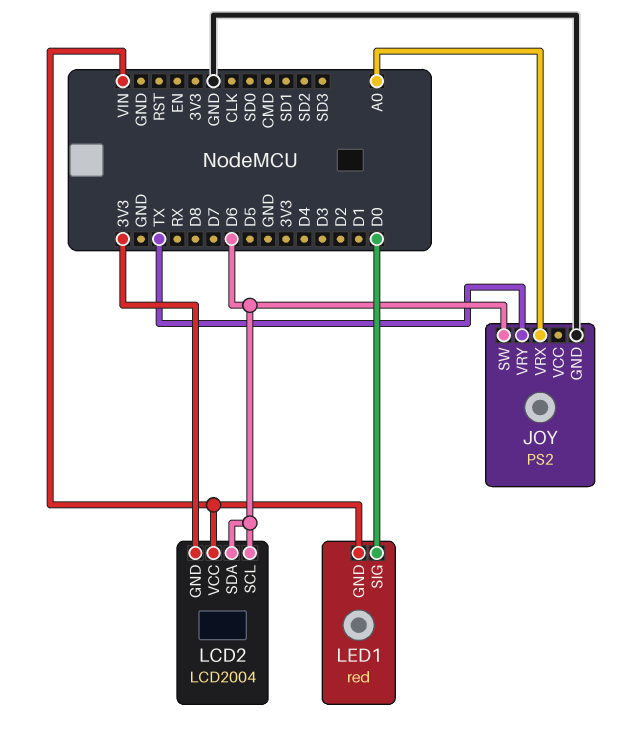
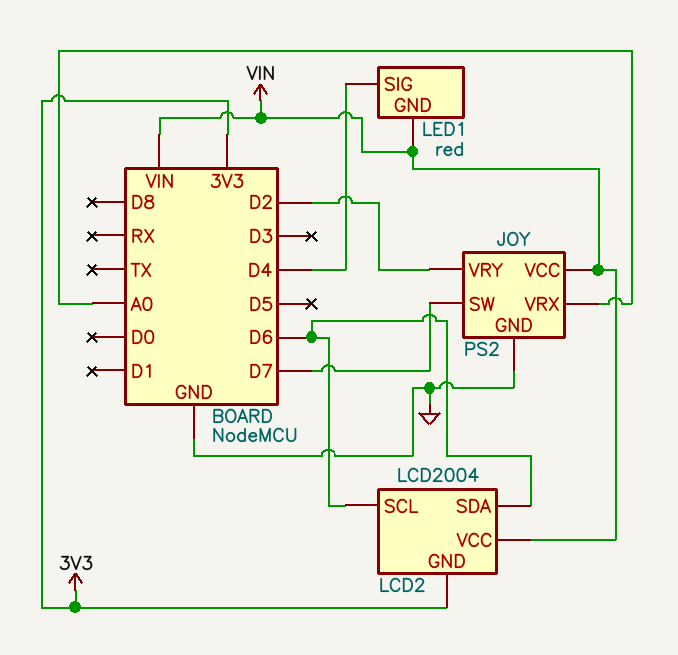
JOY pin SW: D6 -> D7
JOY pin VCC: none -> VIN
JOY pin VRY: TX -> D2
LED1 pin SIG: D0 -> D4

